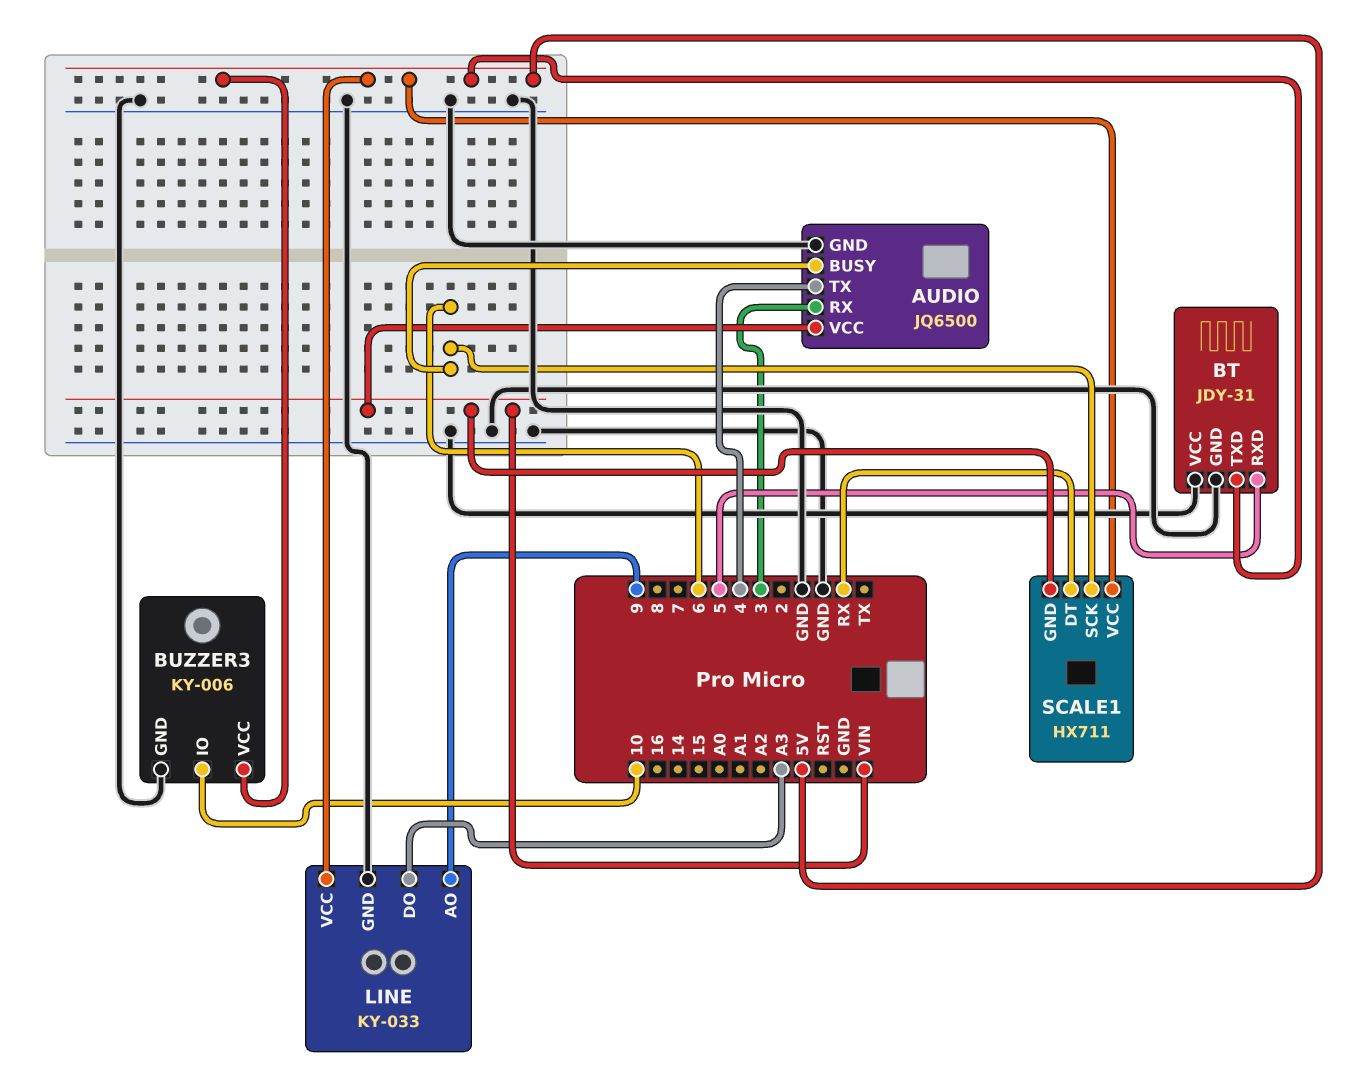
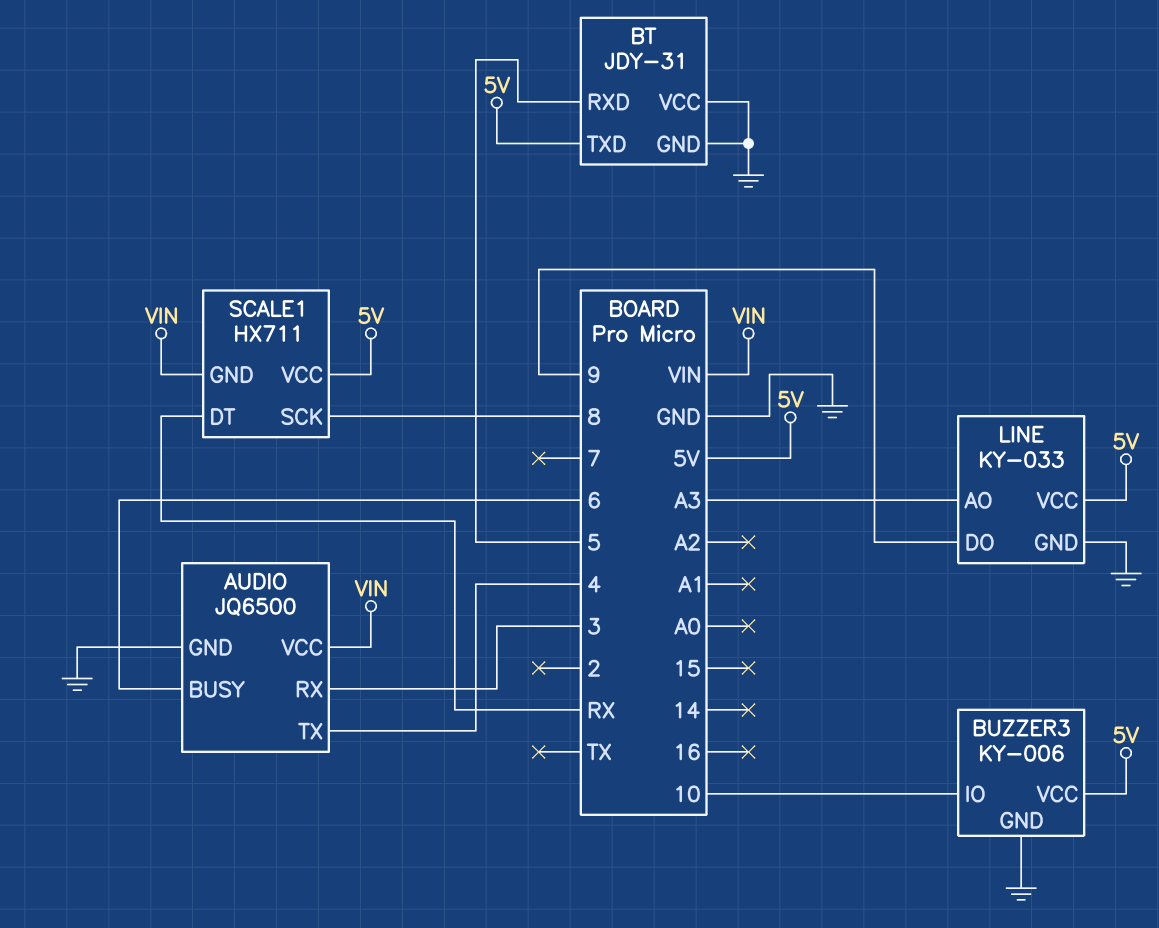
LINE pin AO: 9 -> A3
LINE pin DO: A3 -> 9
SCALE1 pin SCK: 6 -> 8

